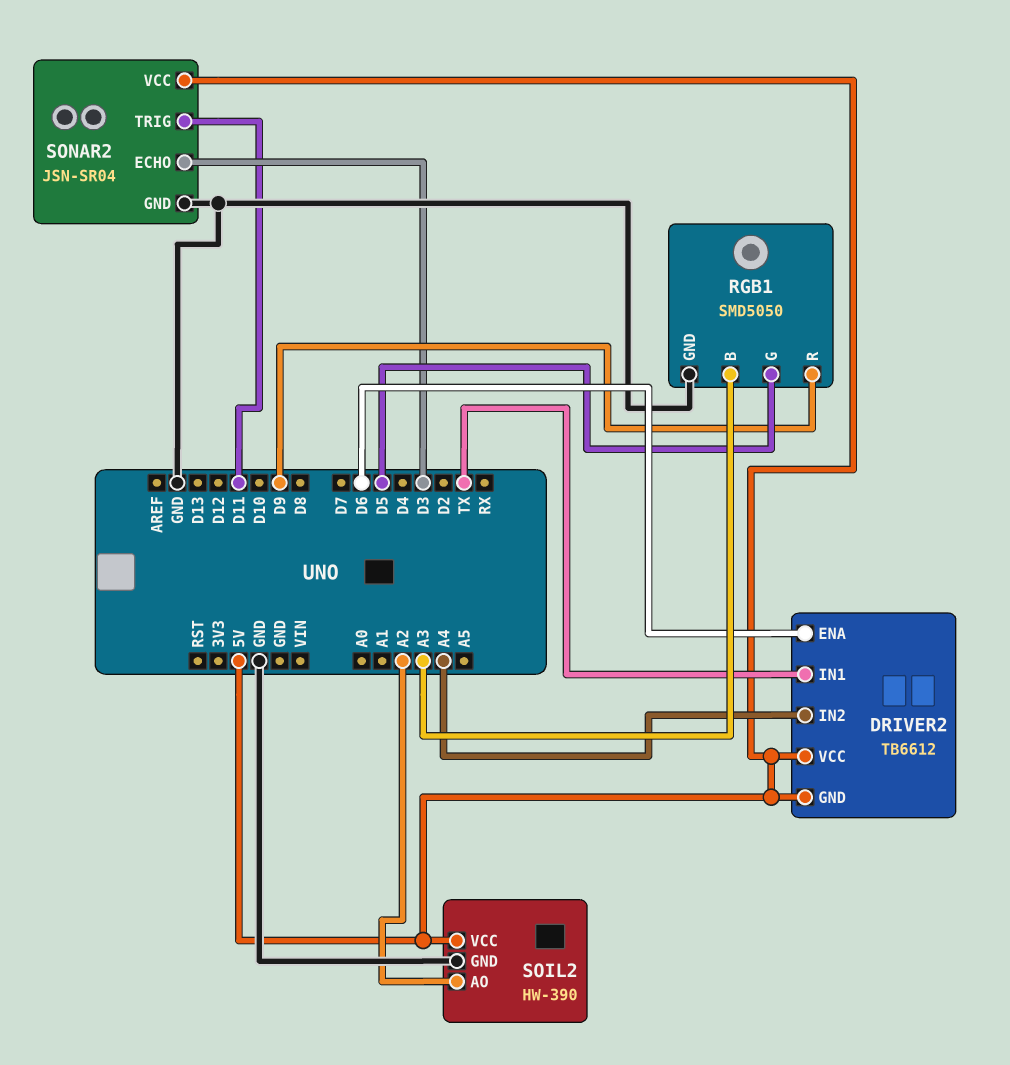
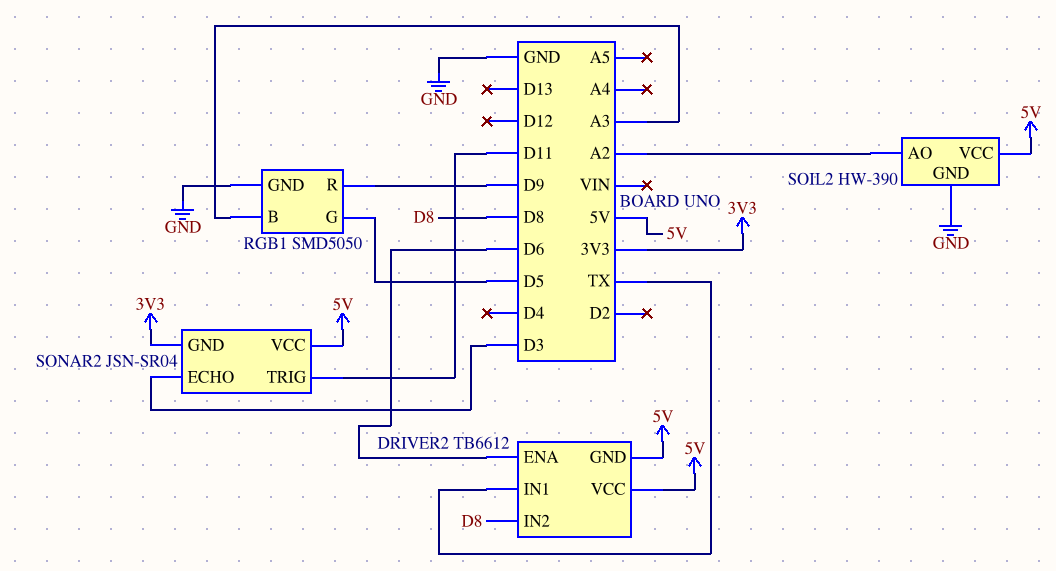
DRIVER2 pin IN2: A4 -> D8
SONAR2 pin GND: GND -> 3V3

